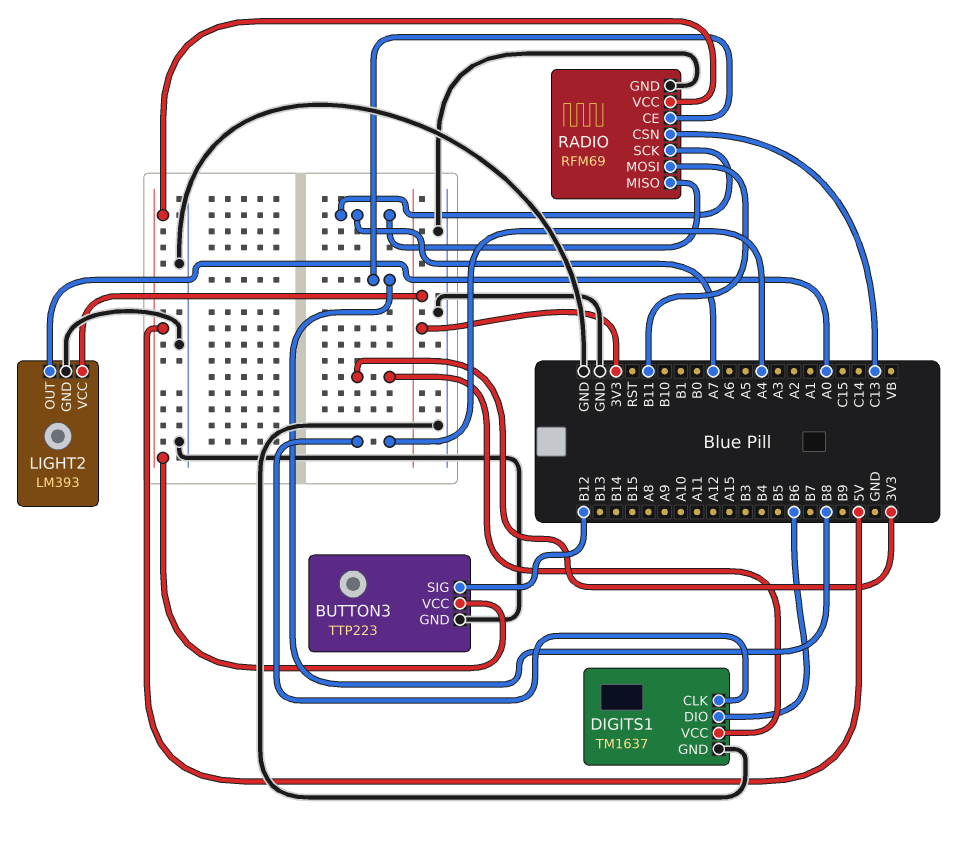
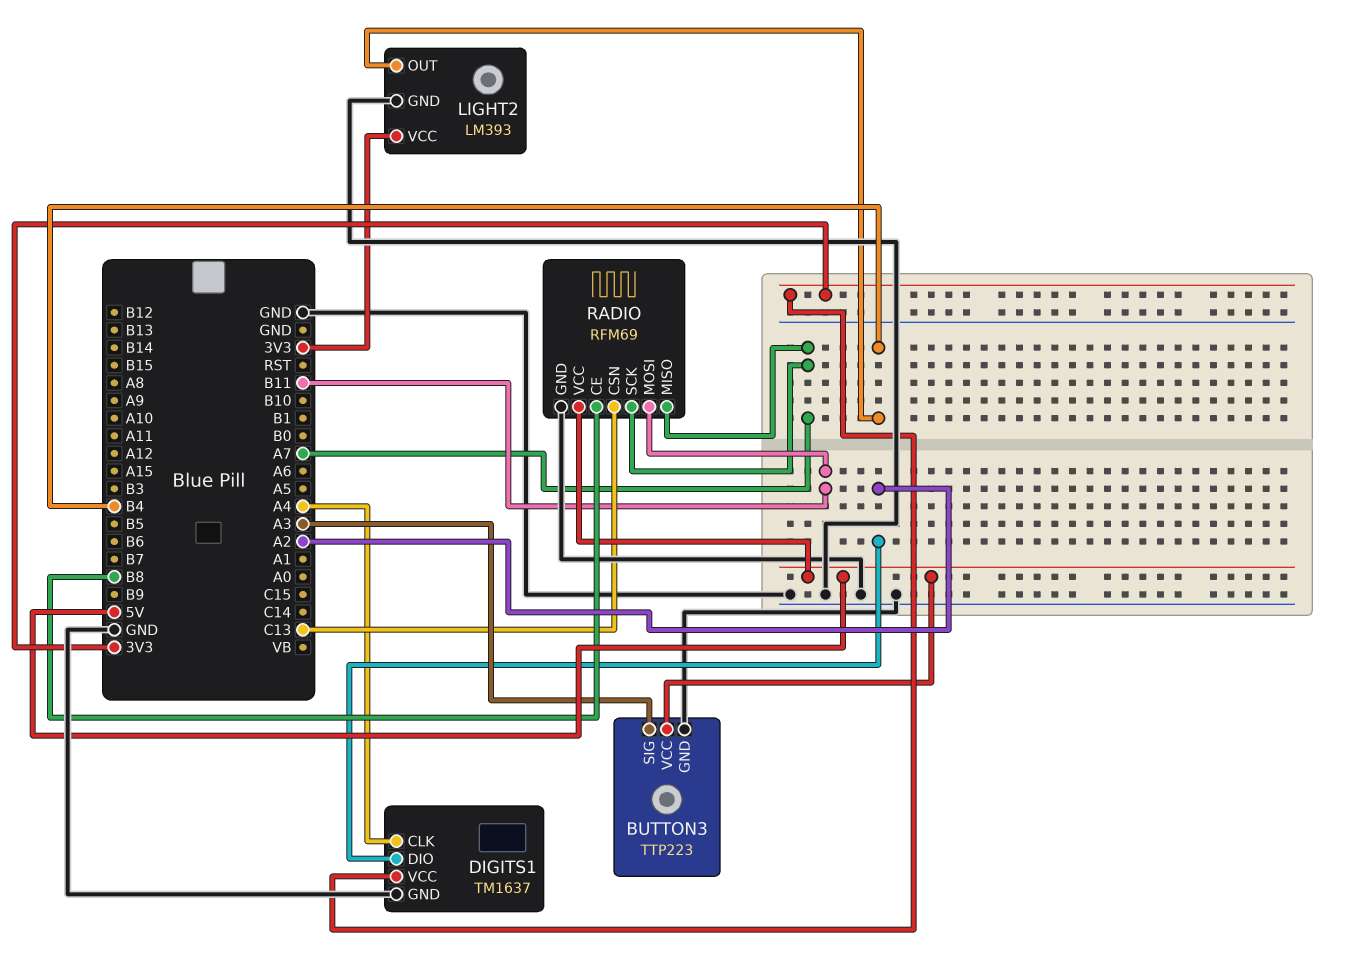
BUTTON3 pin SIG: B12 -> A3
DIGITS1 pin DIO: B6 -> A2
LIGHT2 pin OUT: A0 -> B4

